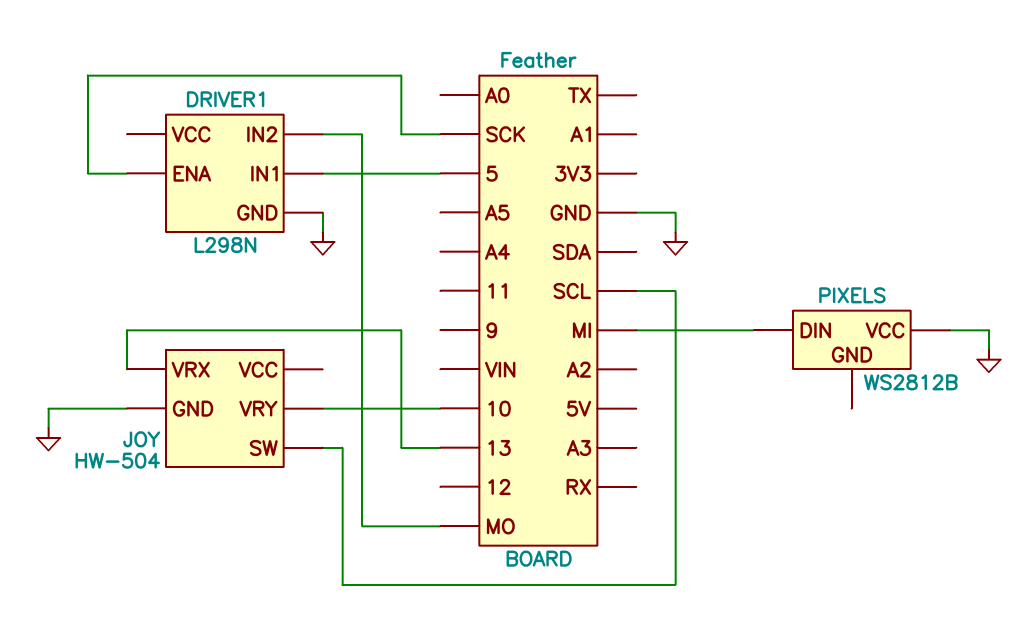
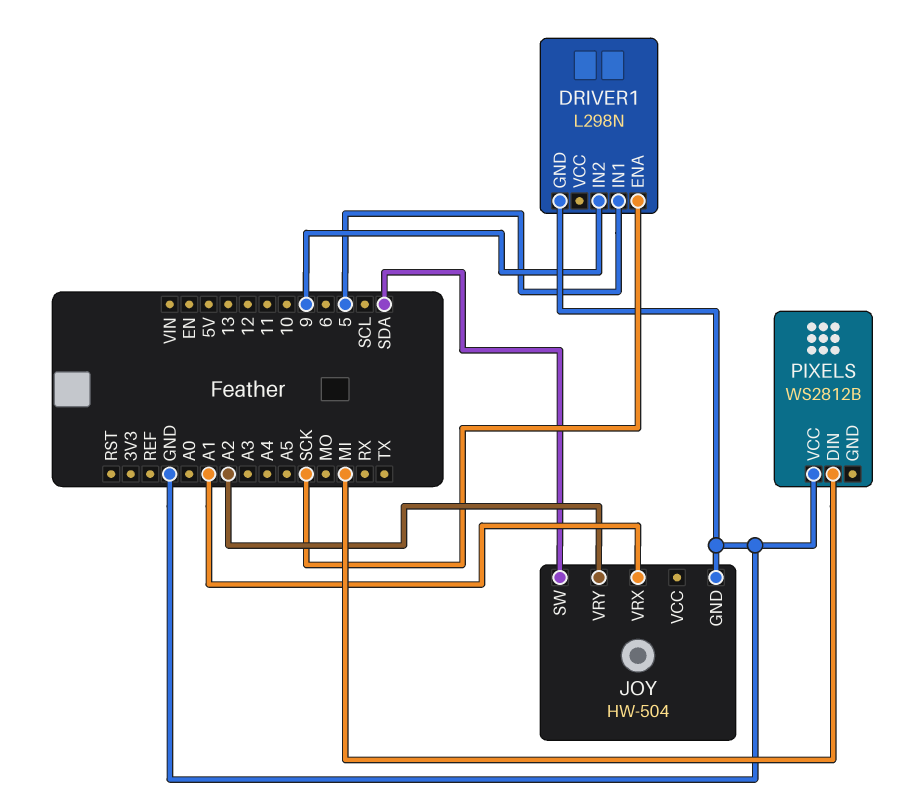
DRIVER1 pin IN2: MO -> 9
JOY pin SW: SCL -> SDA
JOY pin VRX: 13 -> A1
JOY pin VRY: 10 -> A2

